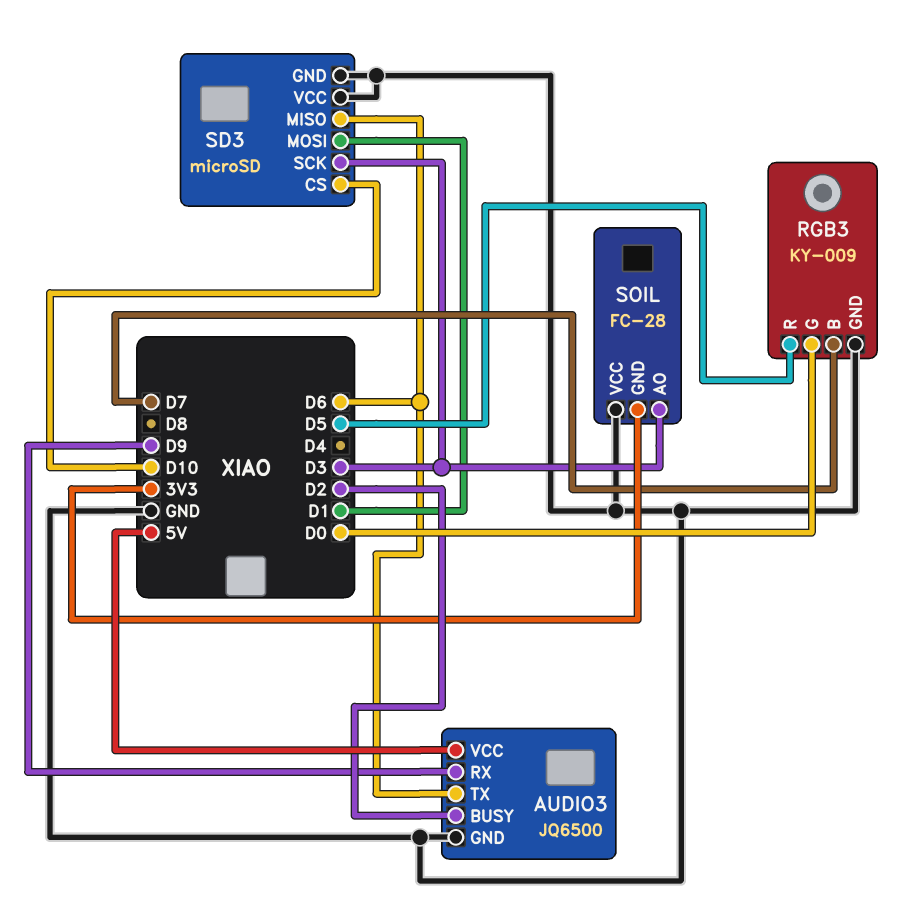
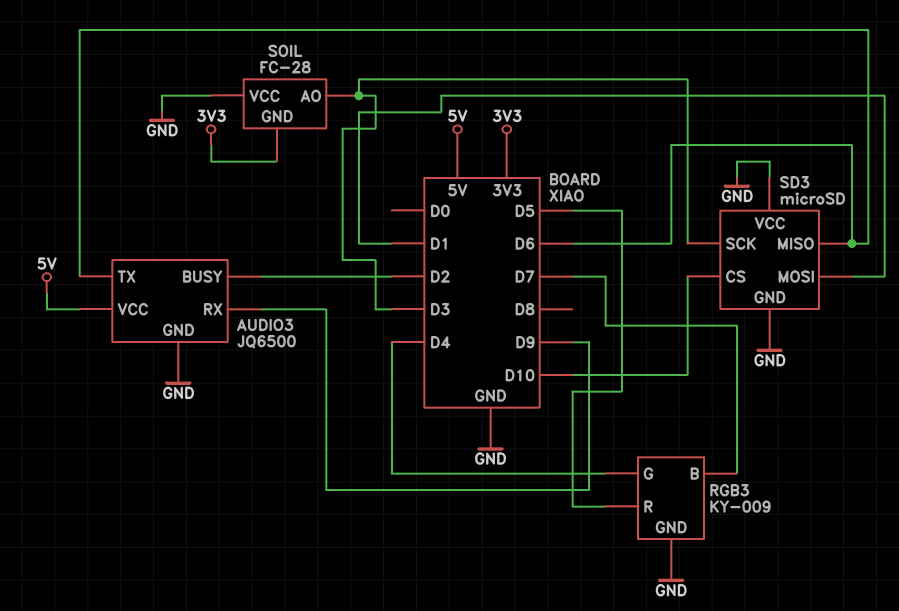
RGB3 pin G: D0 -> D4

